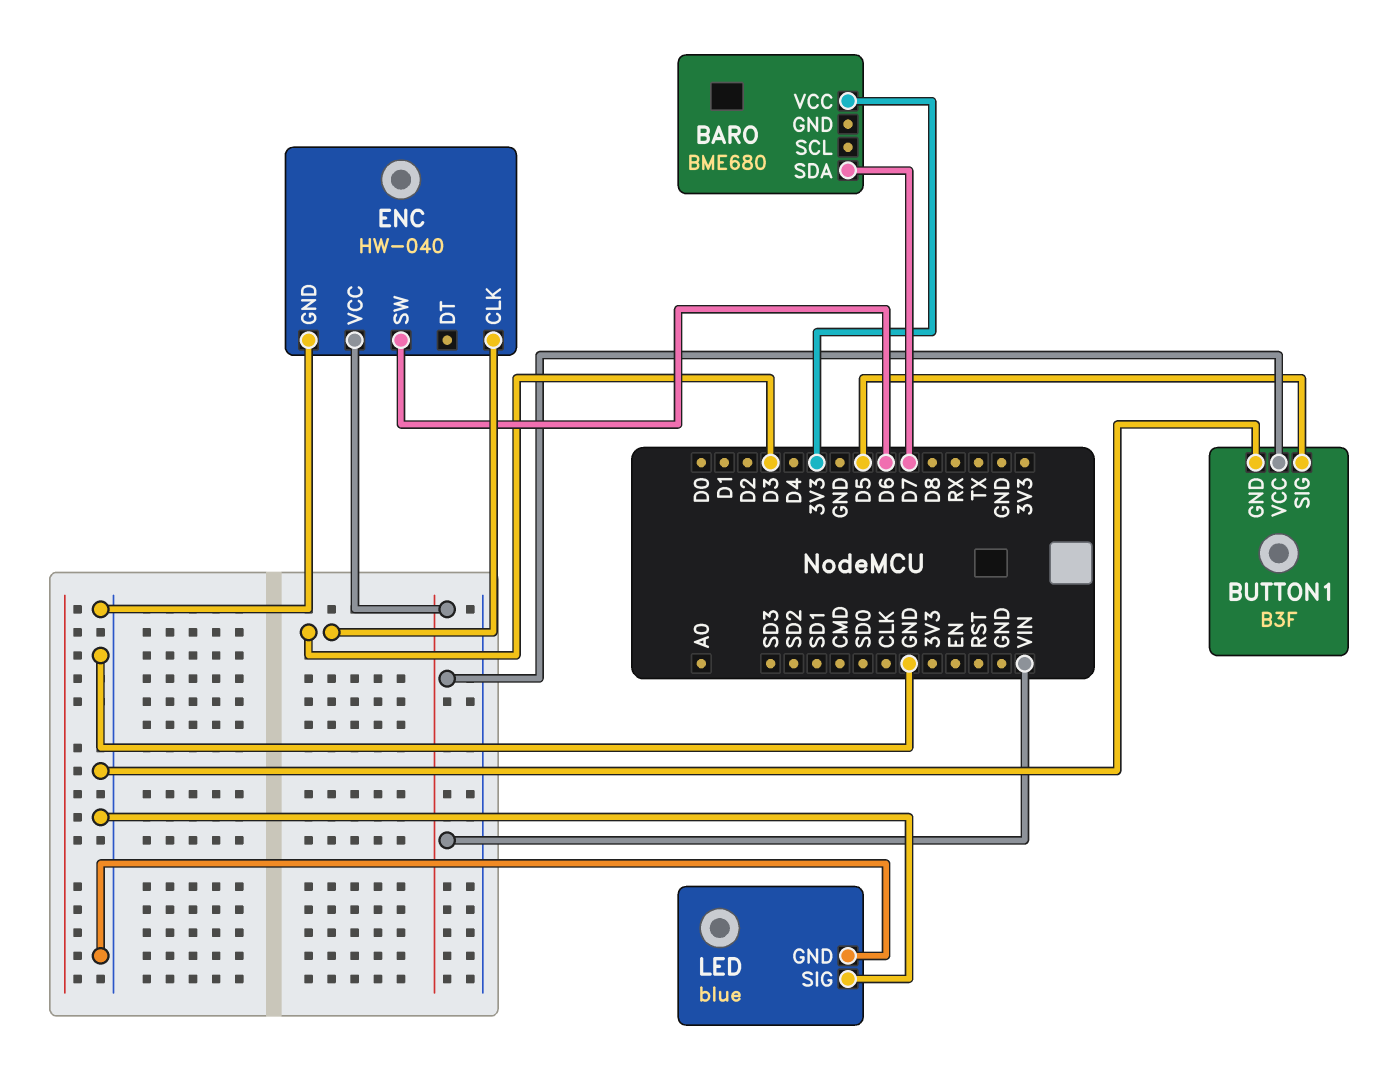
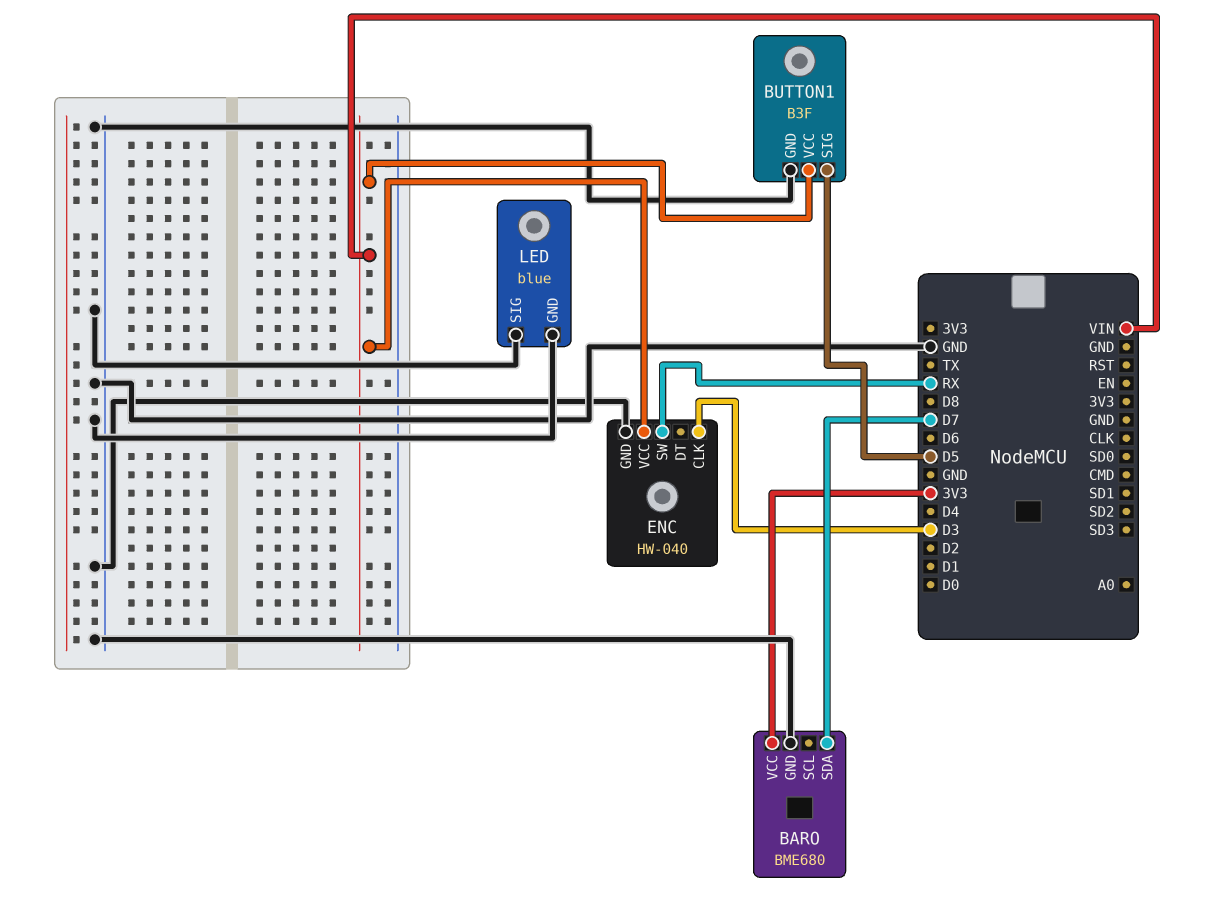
BARO pin GND: none -> GND
ENC pin SW: D6 -> RX

